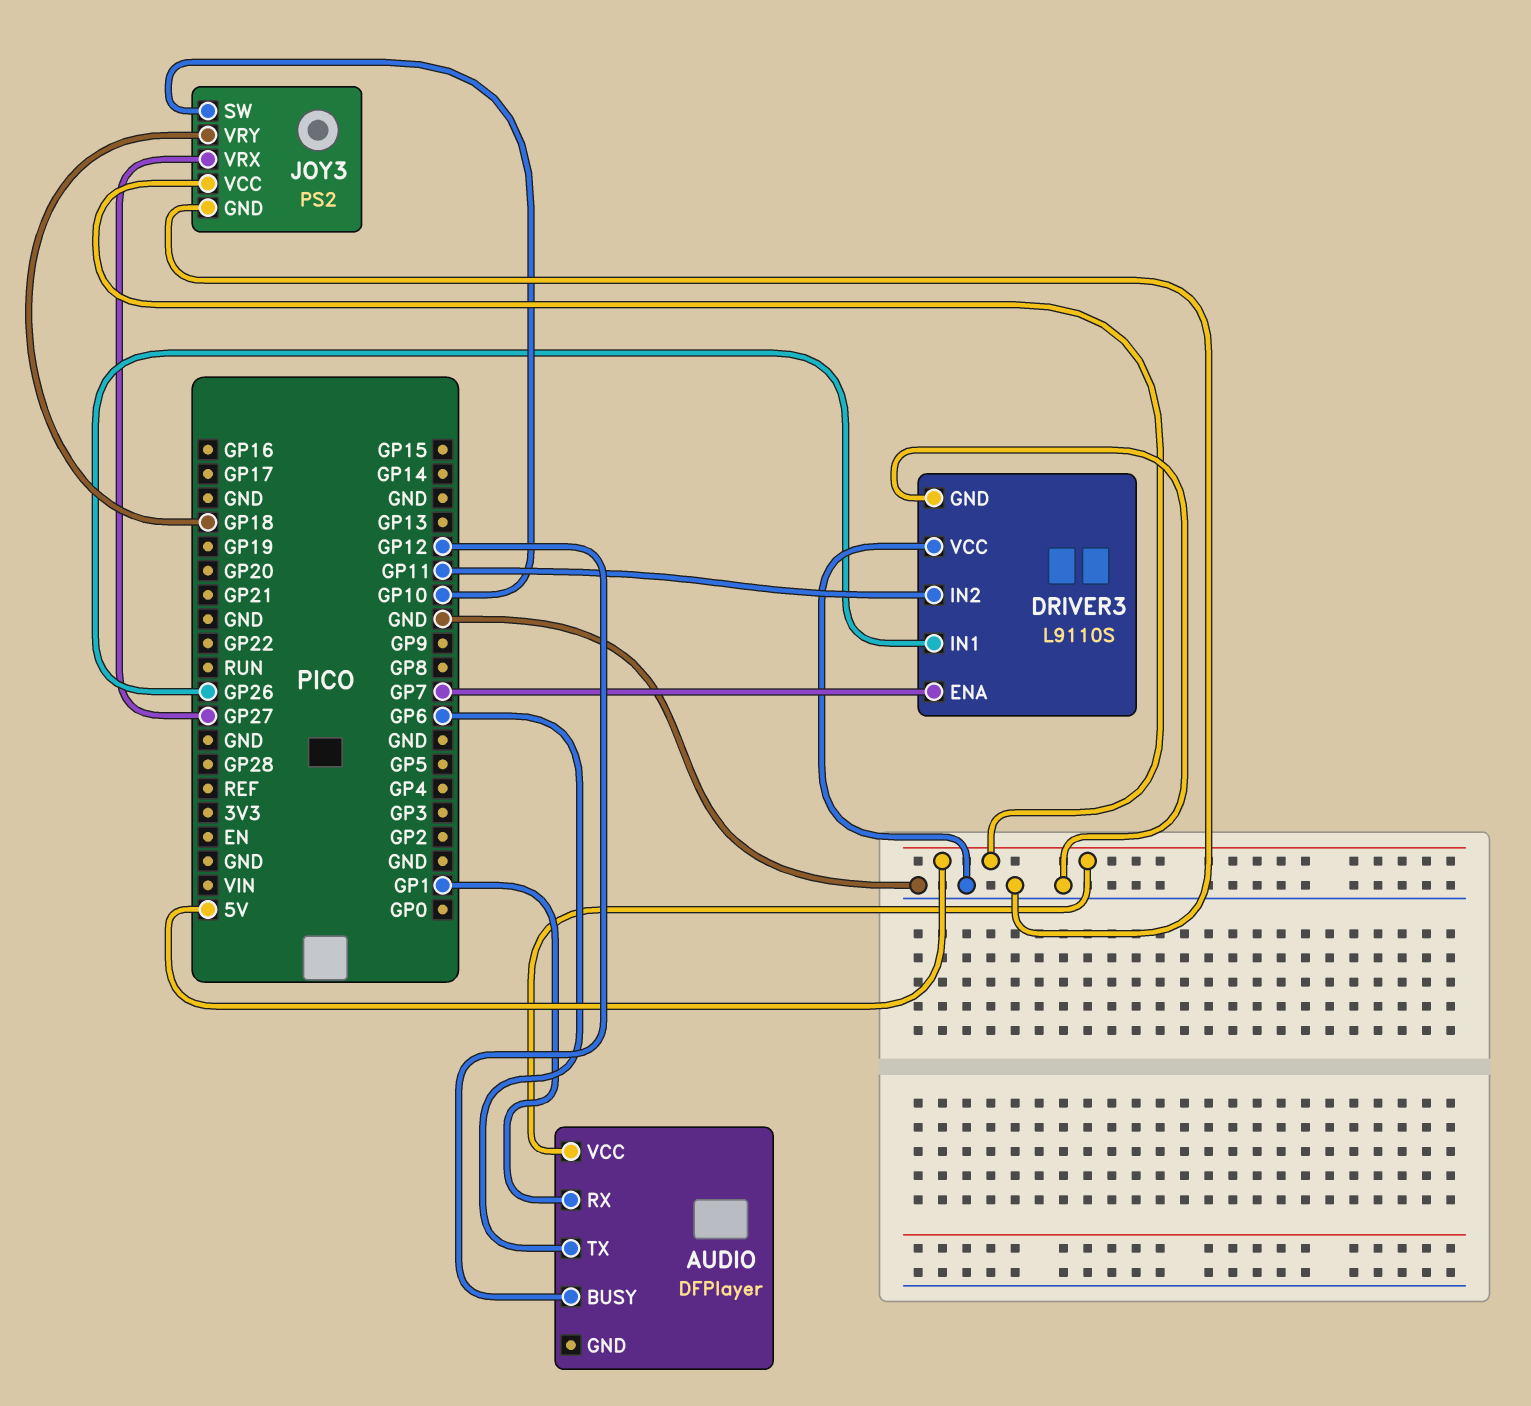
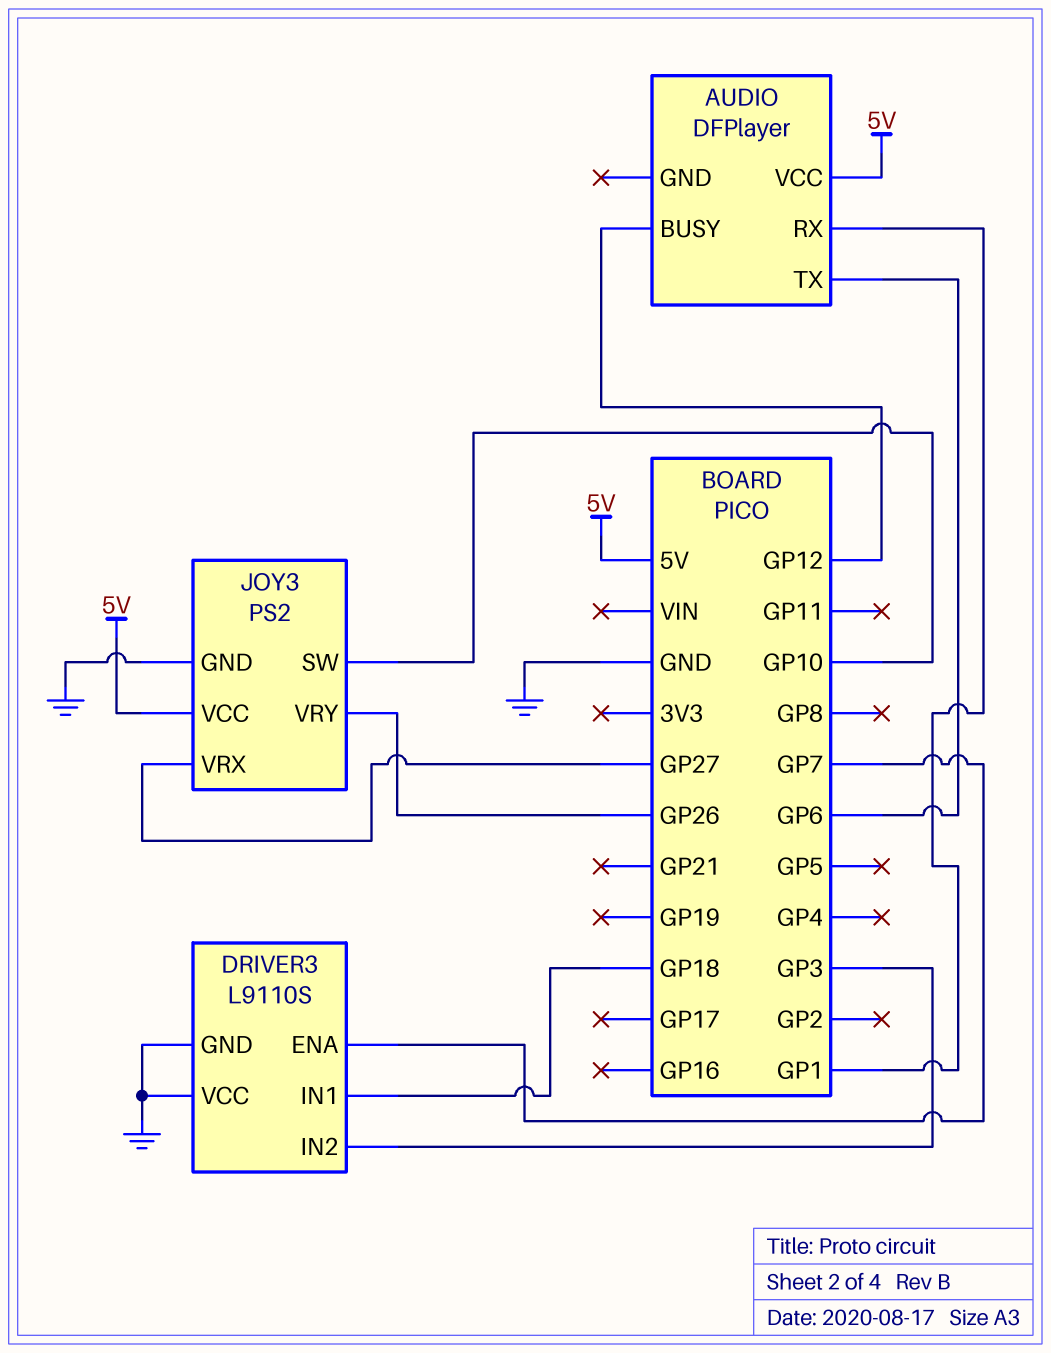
DRIVER3 pin IN1: GP26 -> GP18
DRIVER3 pin IN2: GP11 -> GP3
JOY3 pin VRY: GP18 -> GP26

